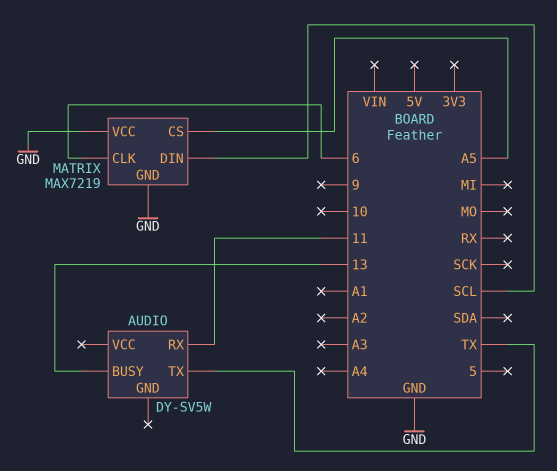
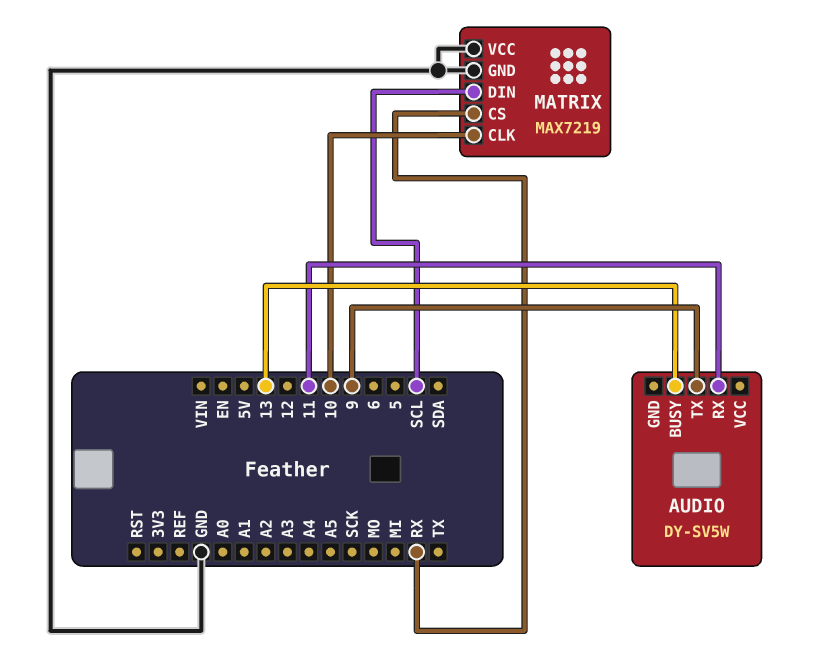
AUDIO pin TX: TX -> 9
MATRIX pin CLK: 6 -> 10
MATRIX pin CS: A5 -> RX

